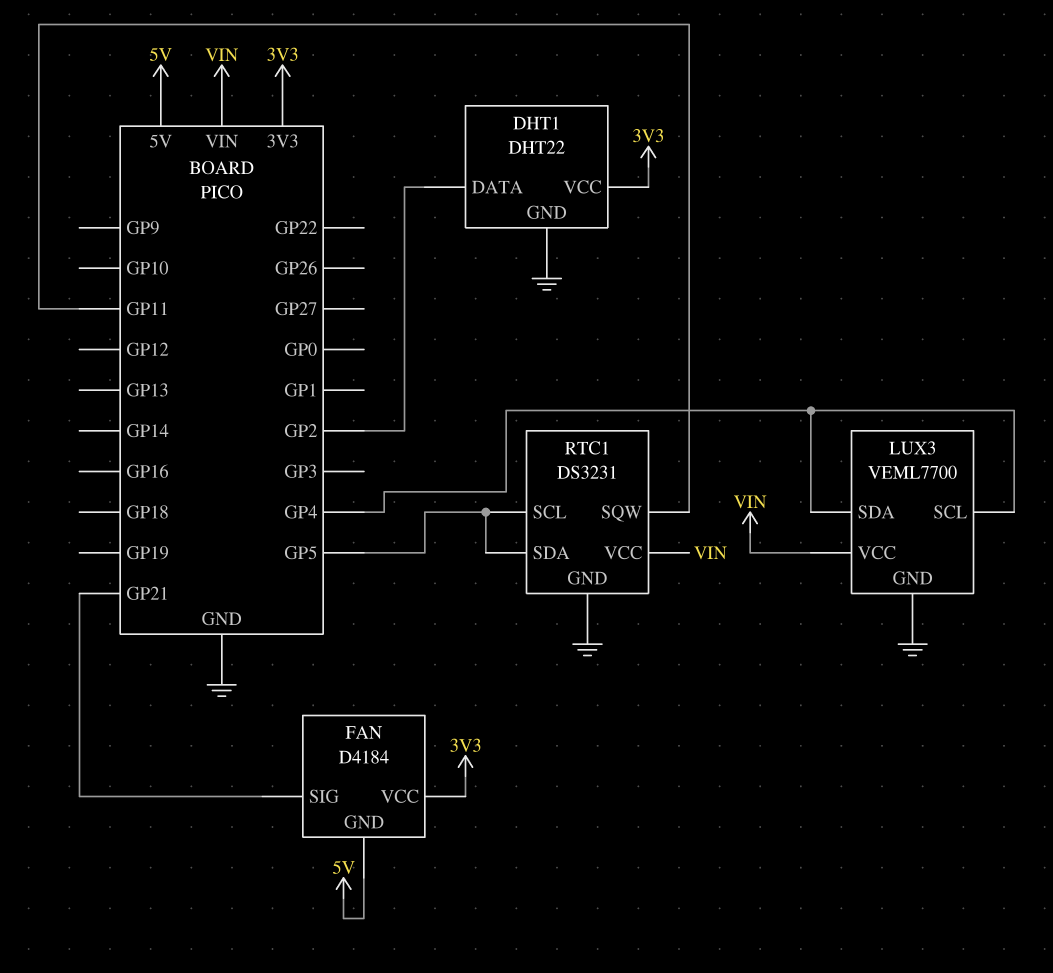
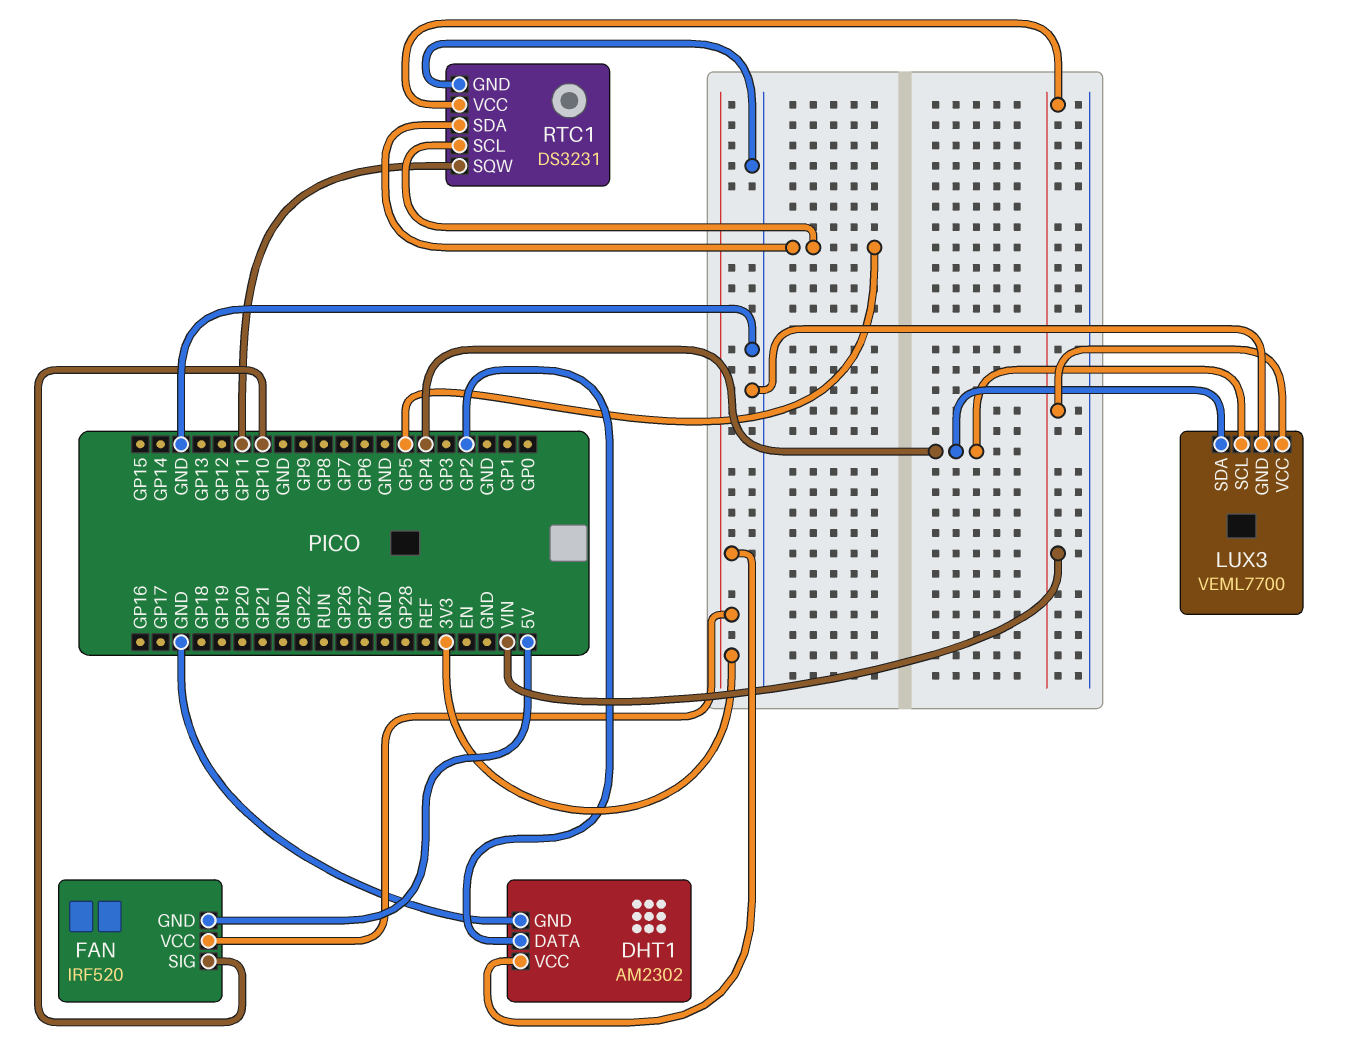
DHT1: DHT22 -> AM2302
FAN: D4184 -> IRF520
FAN pin SIG: GP21 -> GP10

